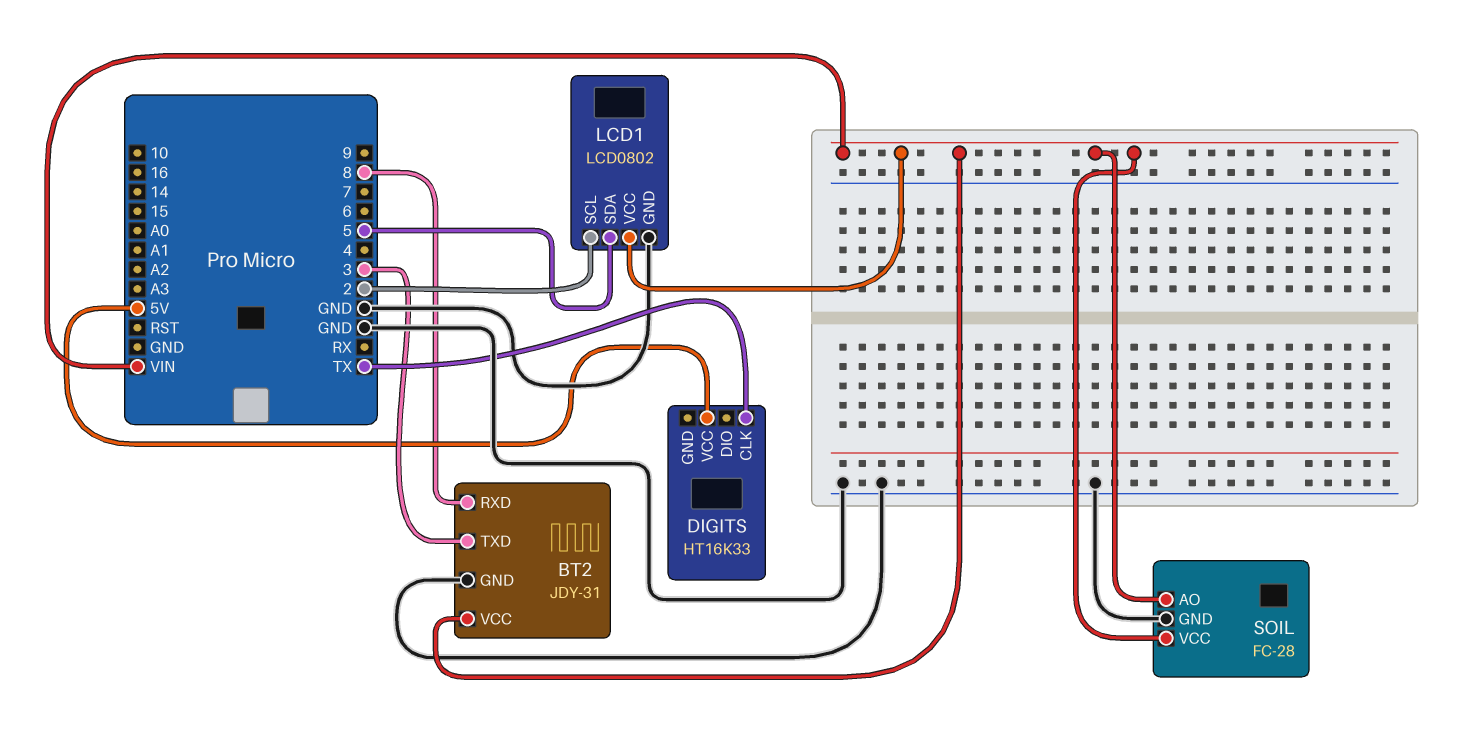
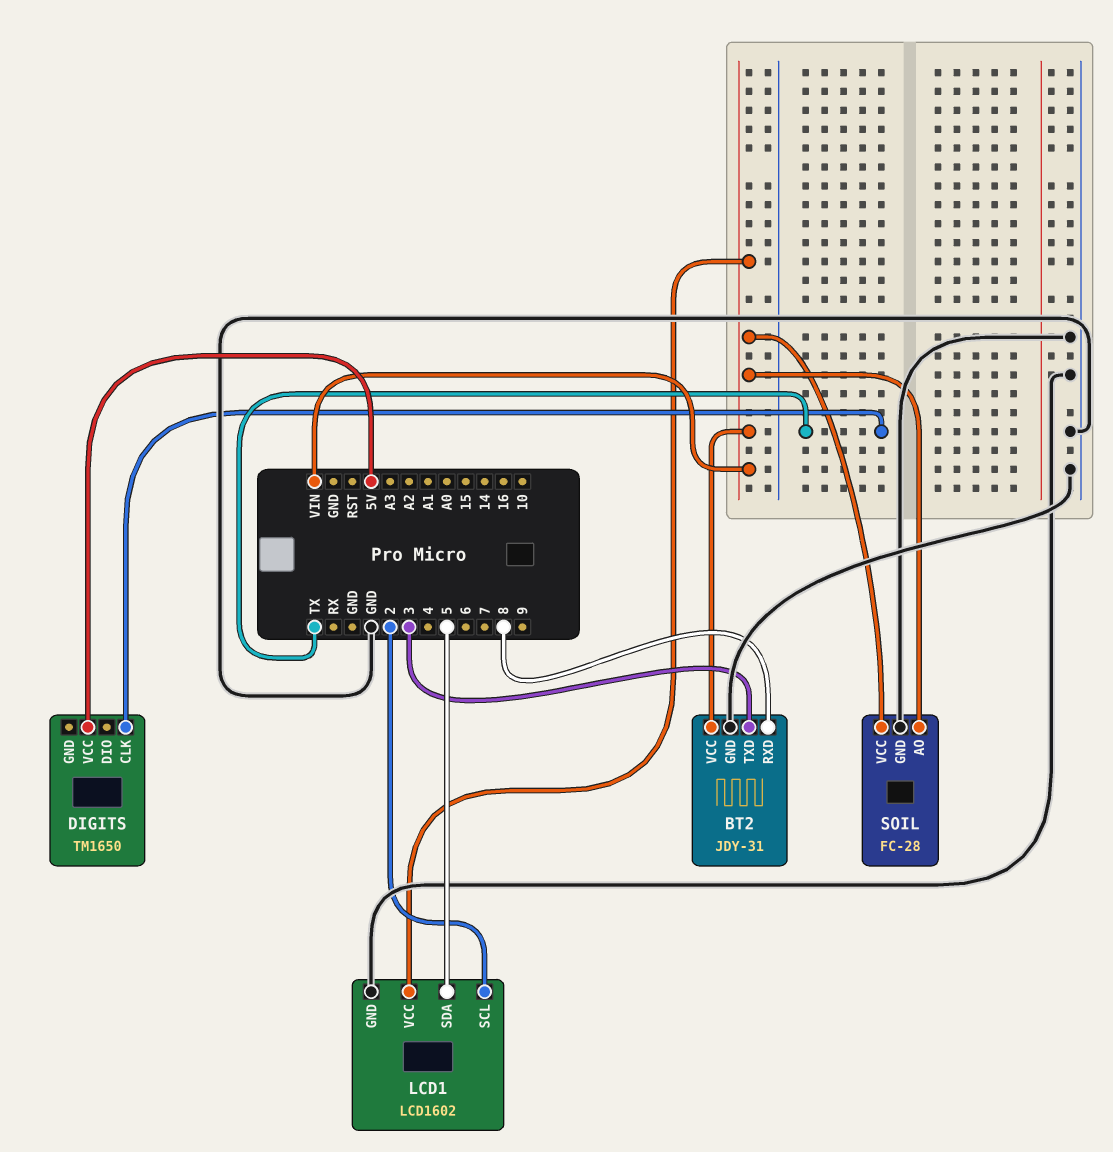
DIGITS: HT16K33 -> TM1650
LCD1: LCD0802 -> LCD1602

